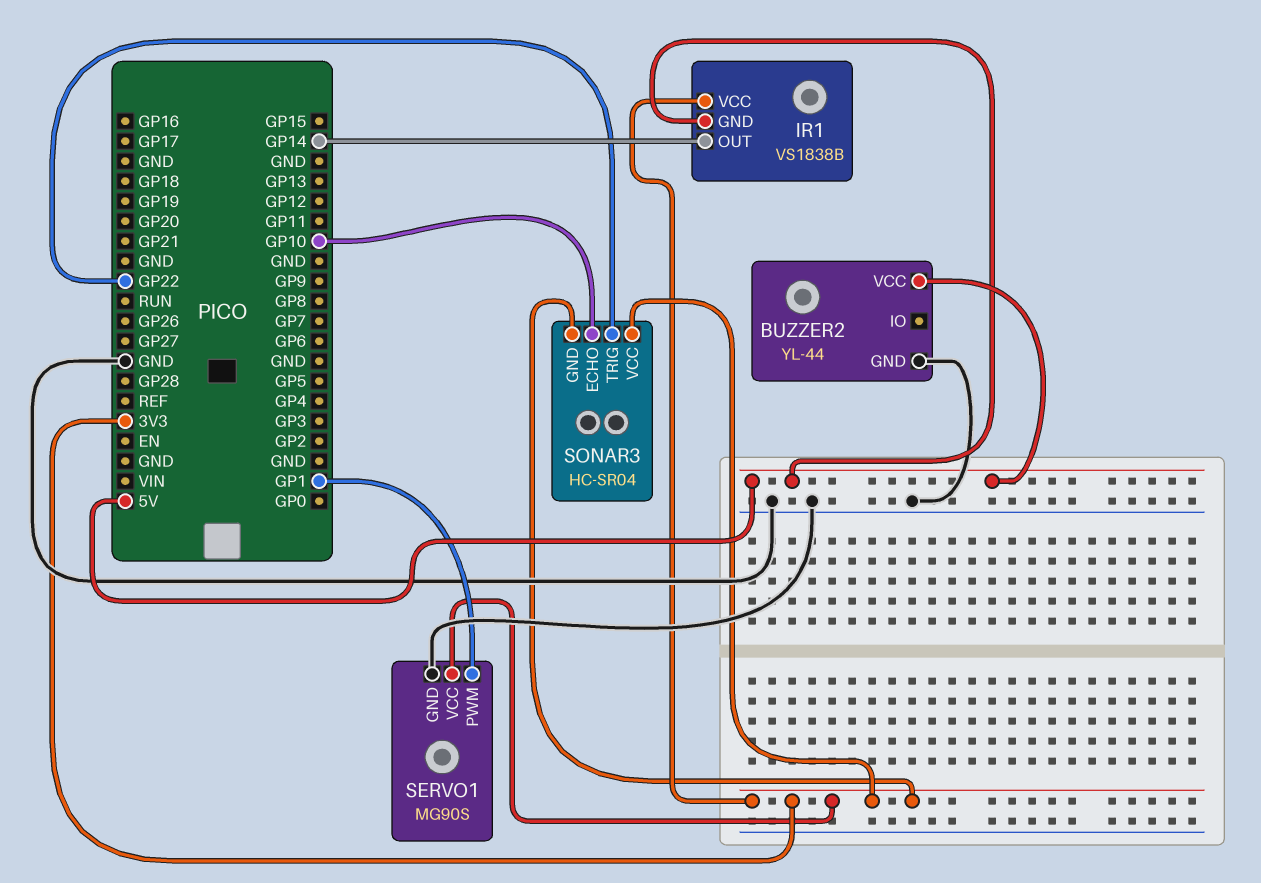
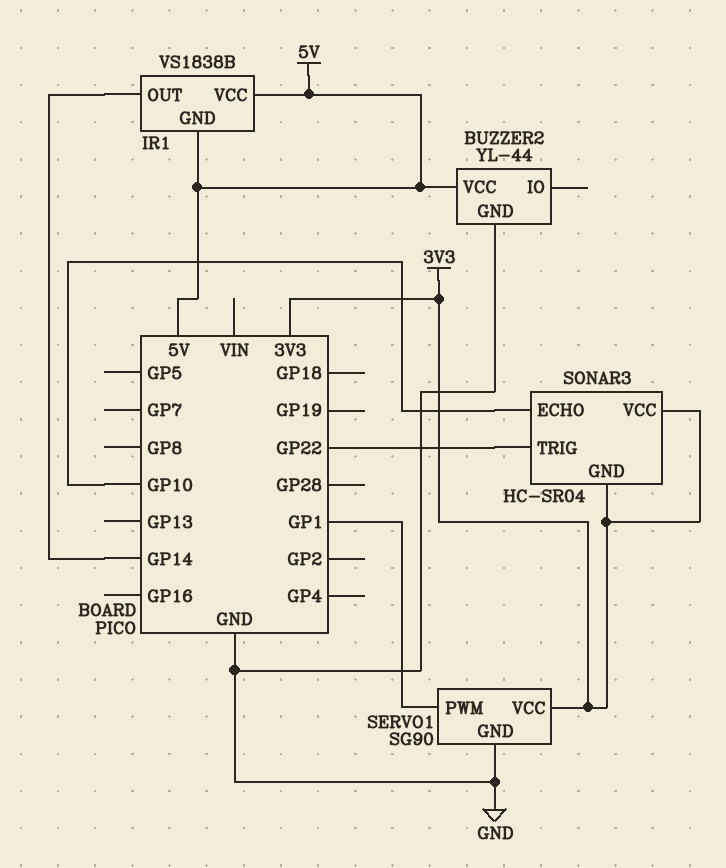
IR1 pin VCC: 3V3 -> 5V
SERVO1: MG90S -> SG90

